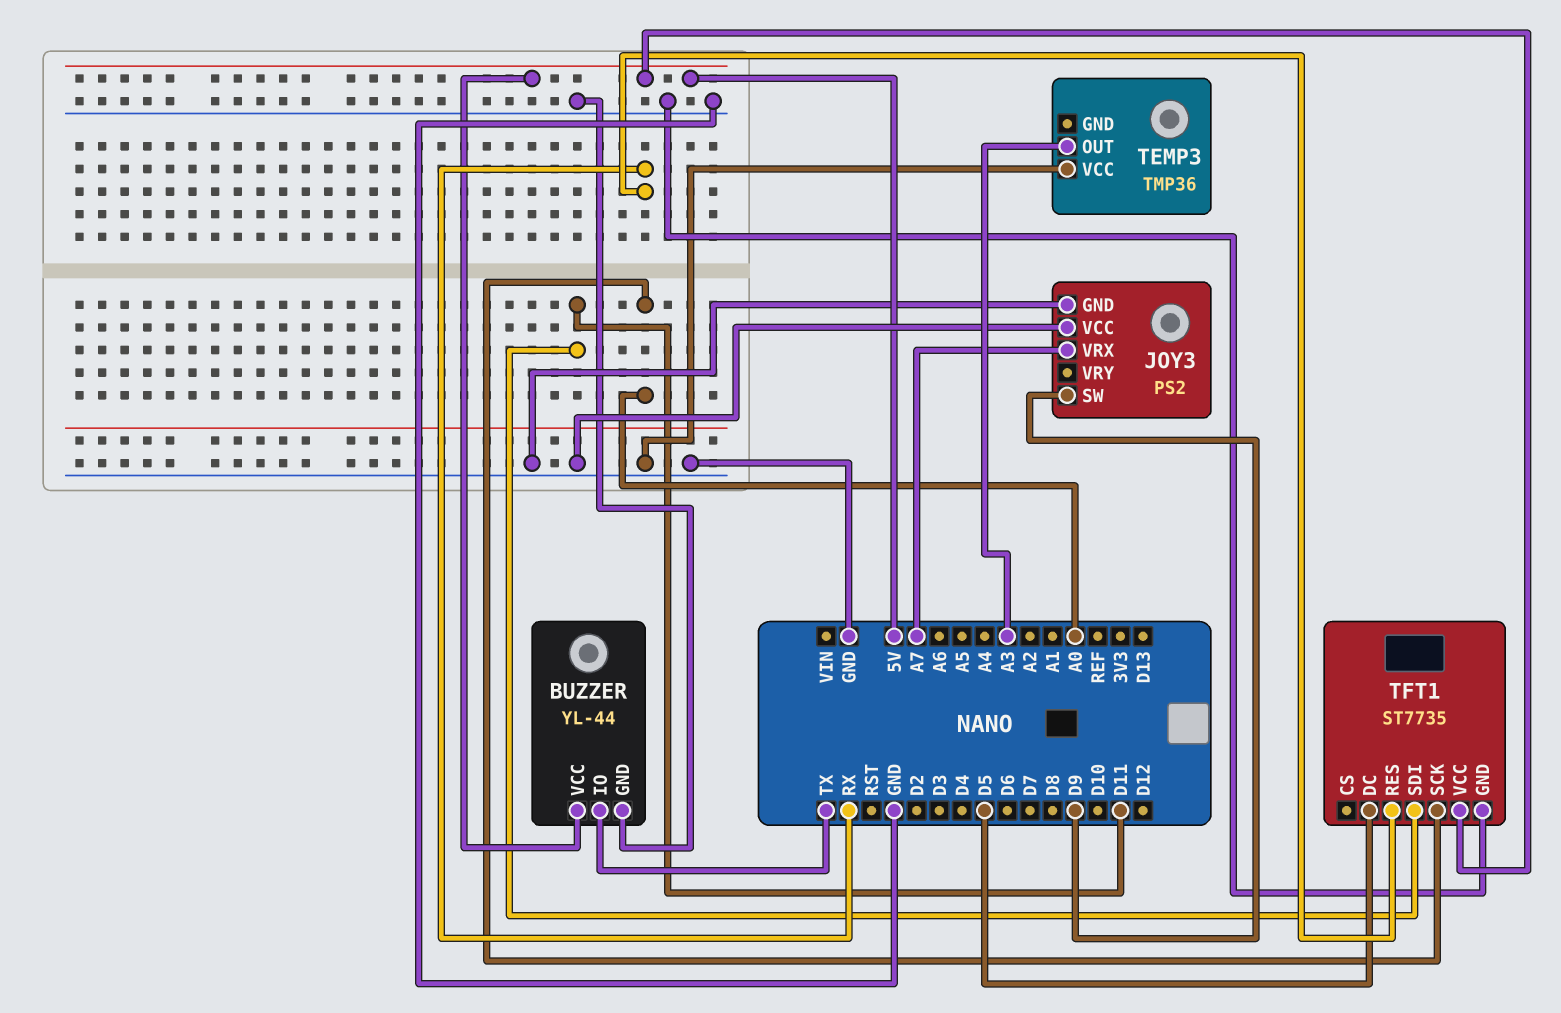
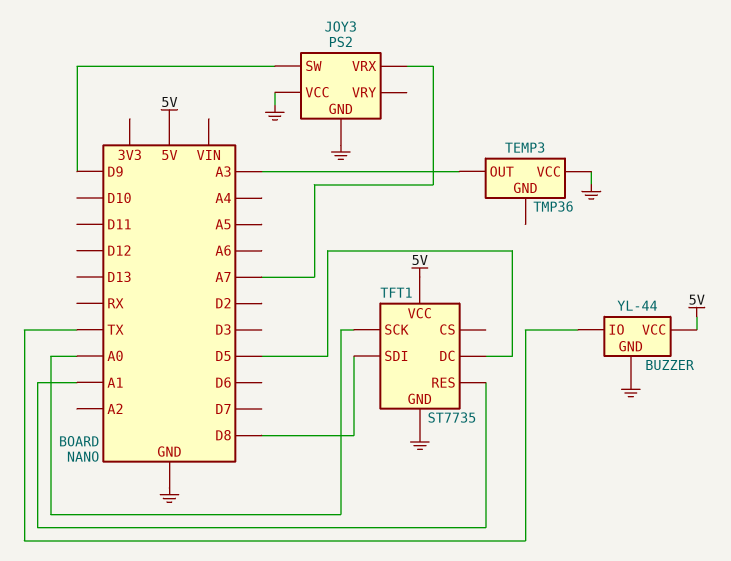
TFT1 pin RES: RX -> A1
TFT1 pin SDI: D11 -> D8

